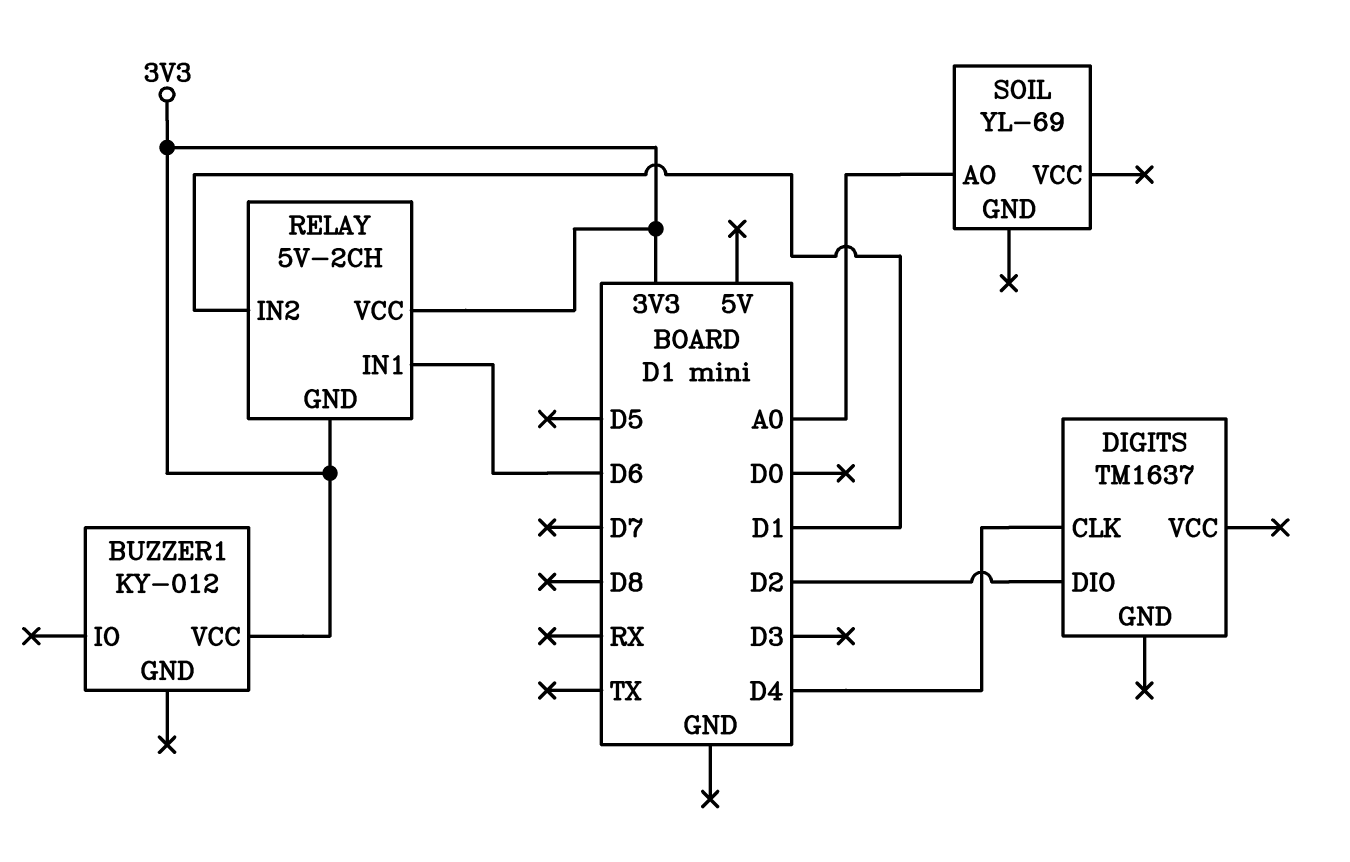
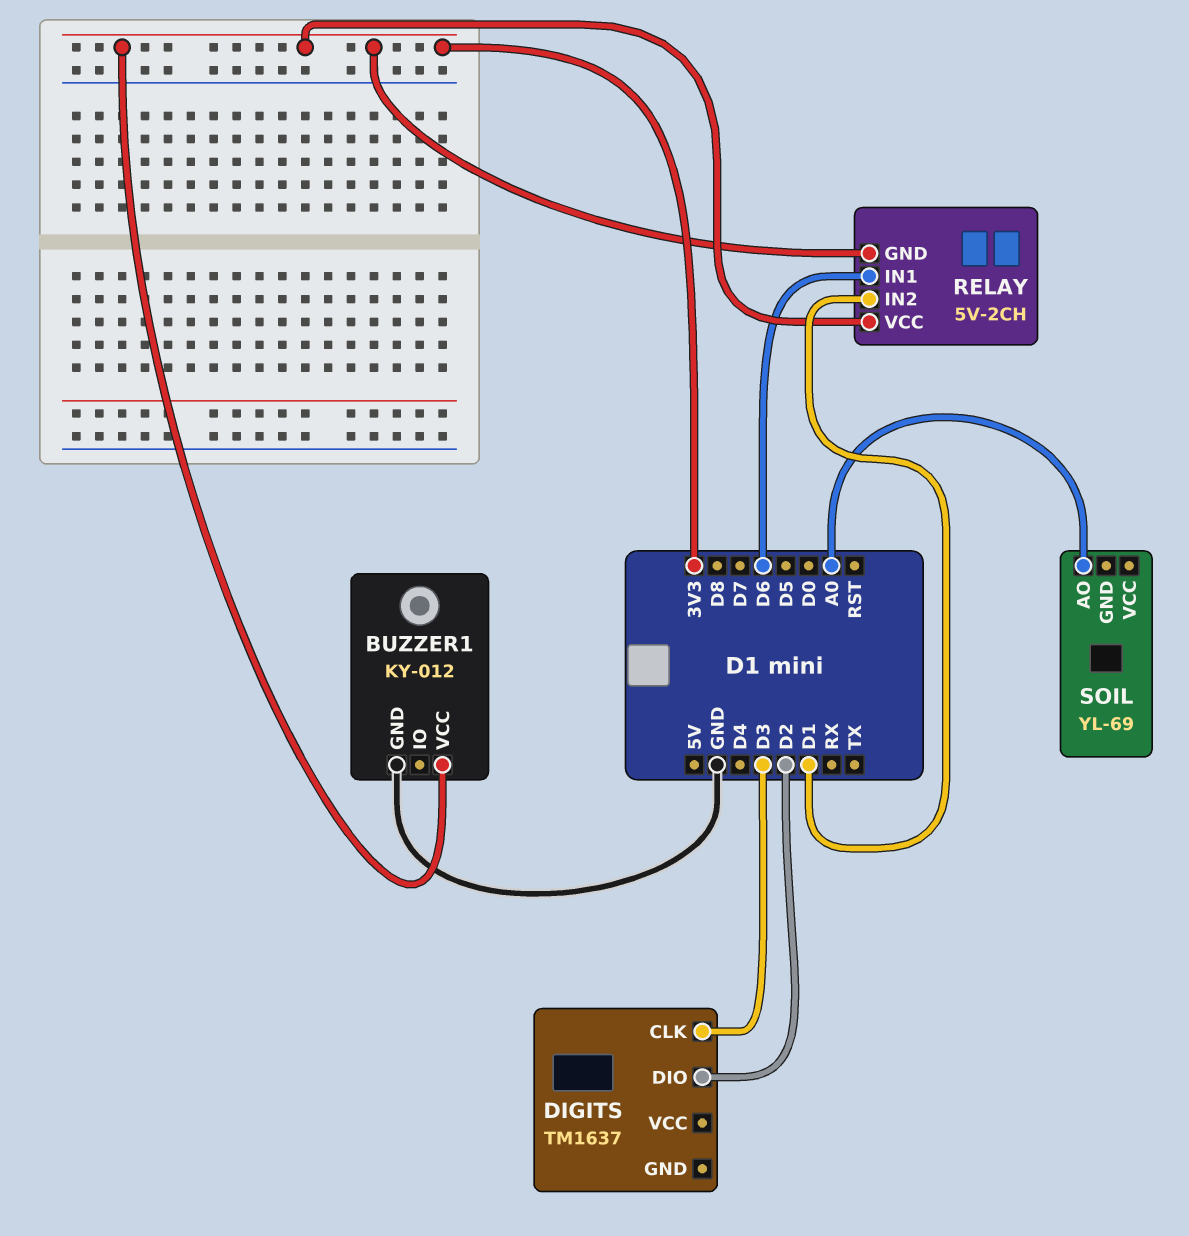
BUZZER1 pin GND: none -> GND
DIGITS pin CLK: D4 -> D3

